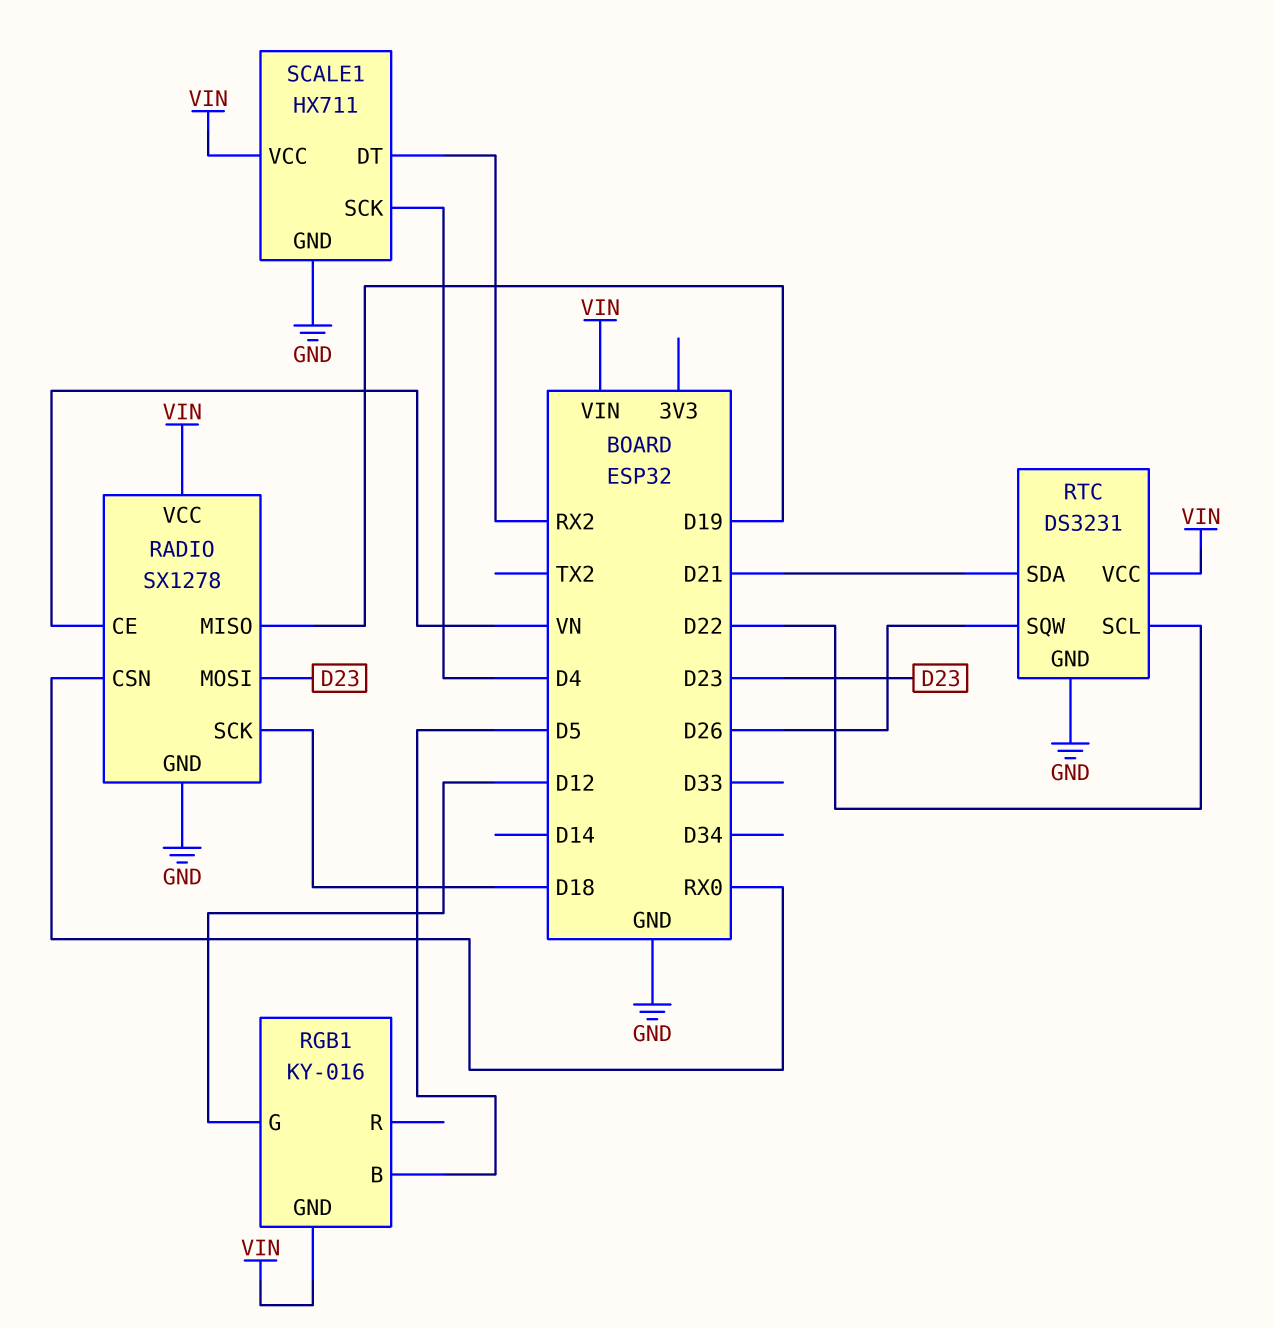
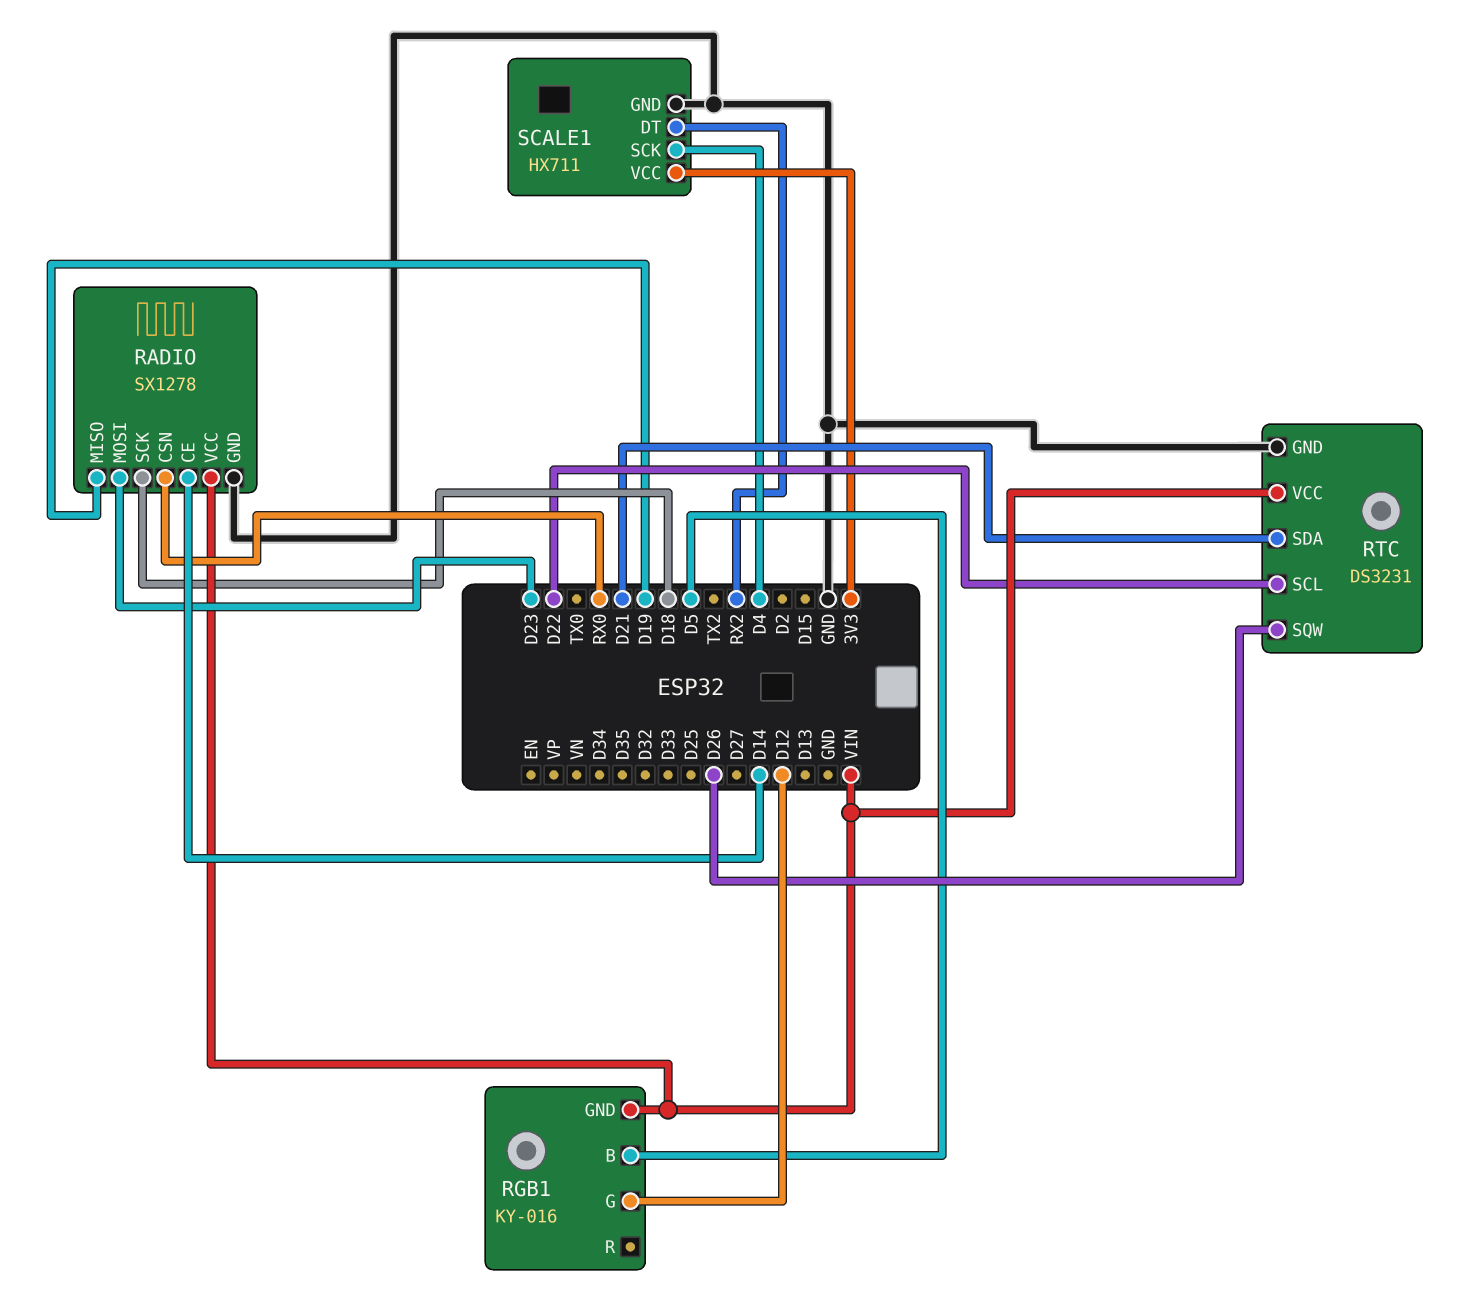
RADIO pin CE: VN -> D14
SCALE1 pin VCC: VIN -> 3V3

